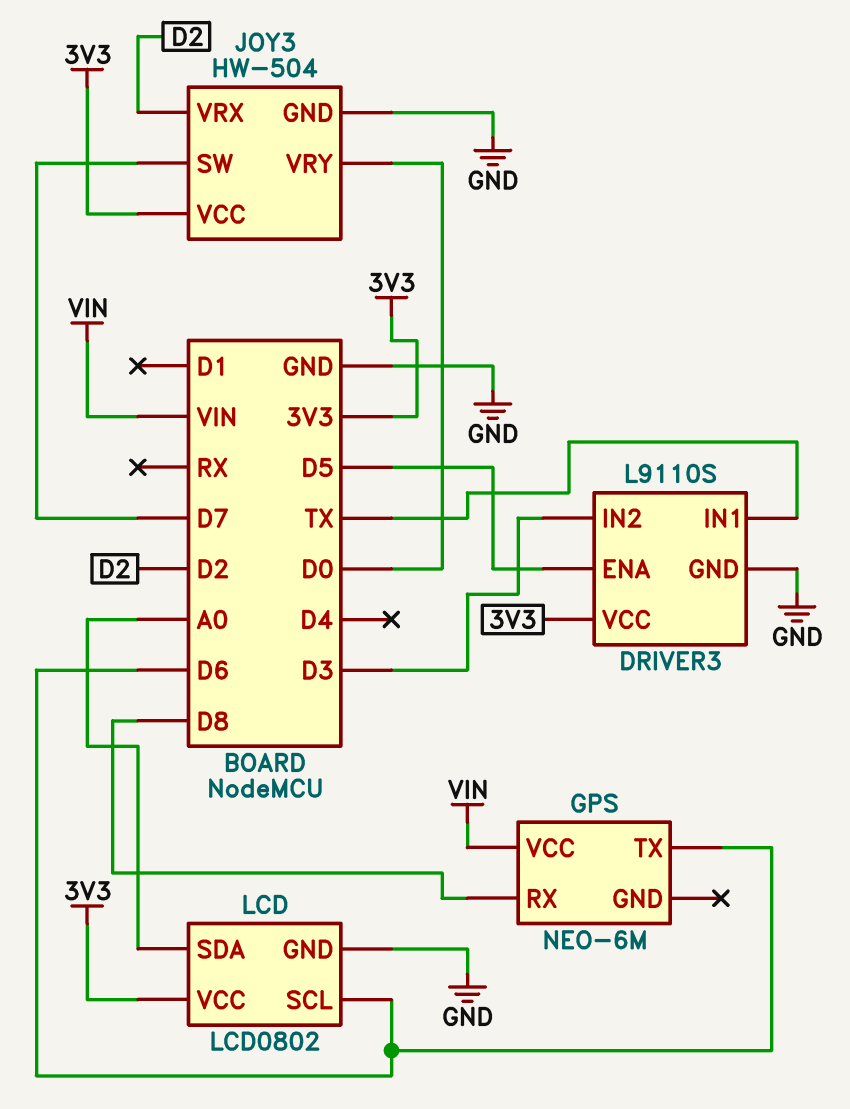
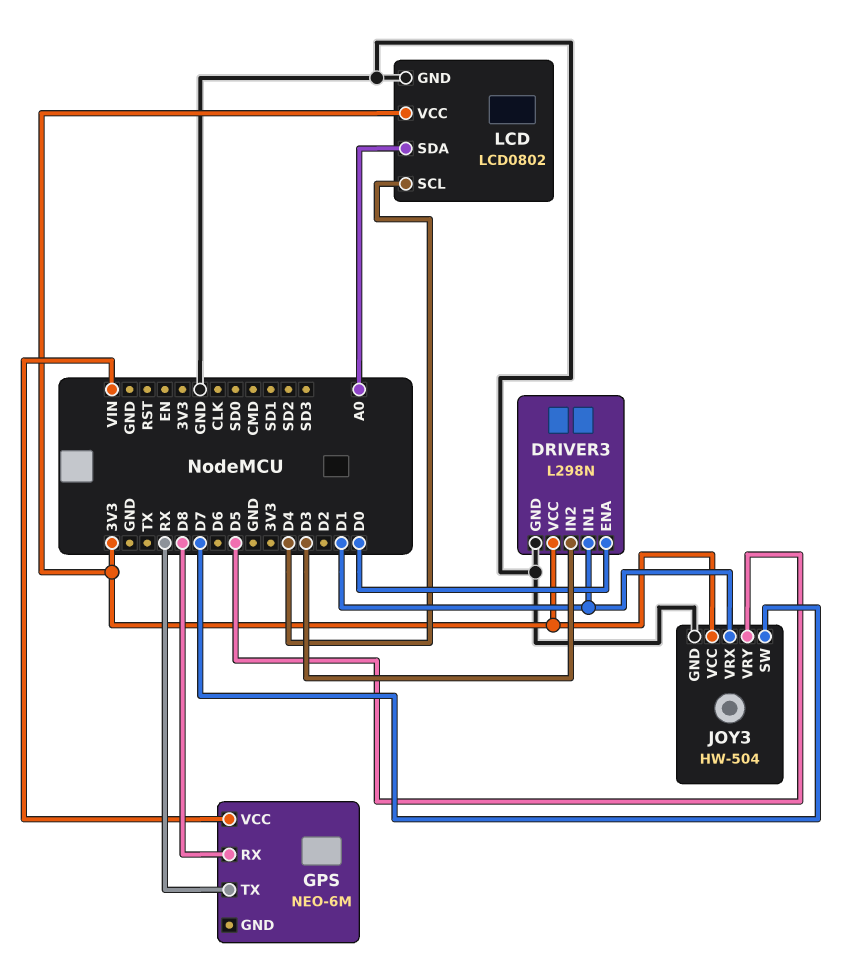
DRIVER3: L9110S -> L298N
DRIVER3 pin ENA: D5 -> D0
DRIVER3 pin IN1: TX -> D1
GPS pin TX: D6 -> RX
JOY3 pin VRX: D2 -> D1
JOY3 pin VRY: D0 -> D5
LCD pin SCL: D6 -> D4

